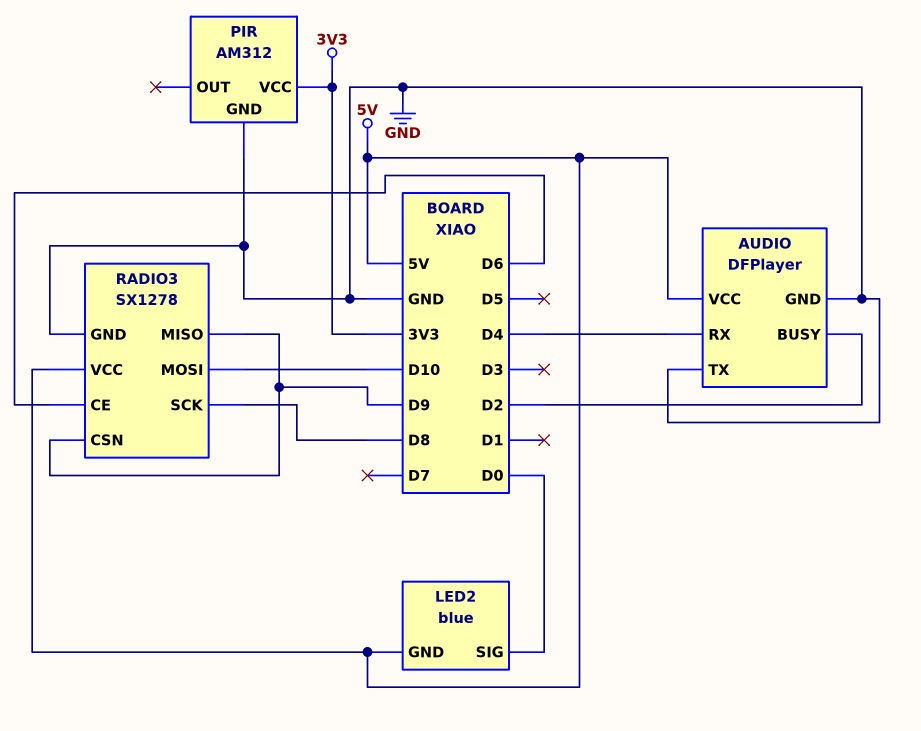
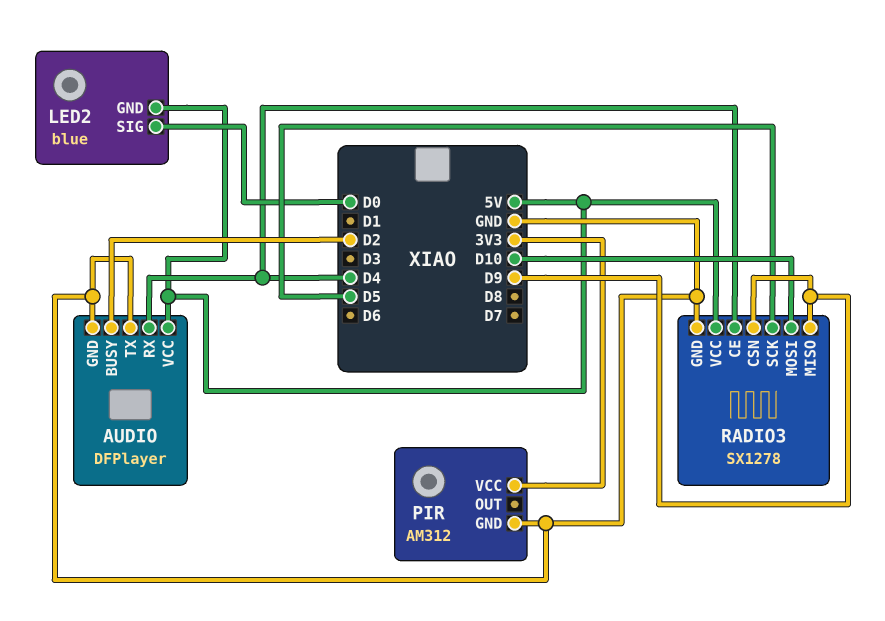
RADIO3 pin CE: D6 -> D4
RADIO3 pin SCK: D8 -> D5

